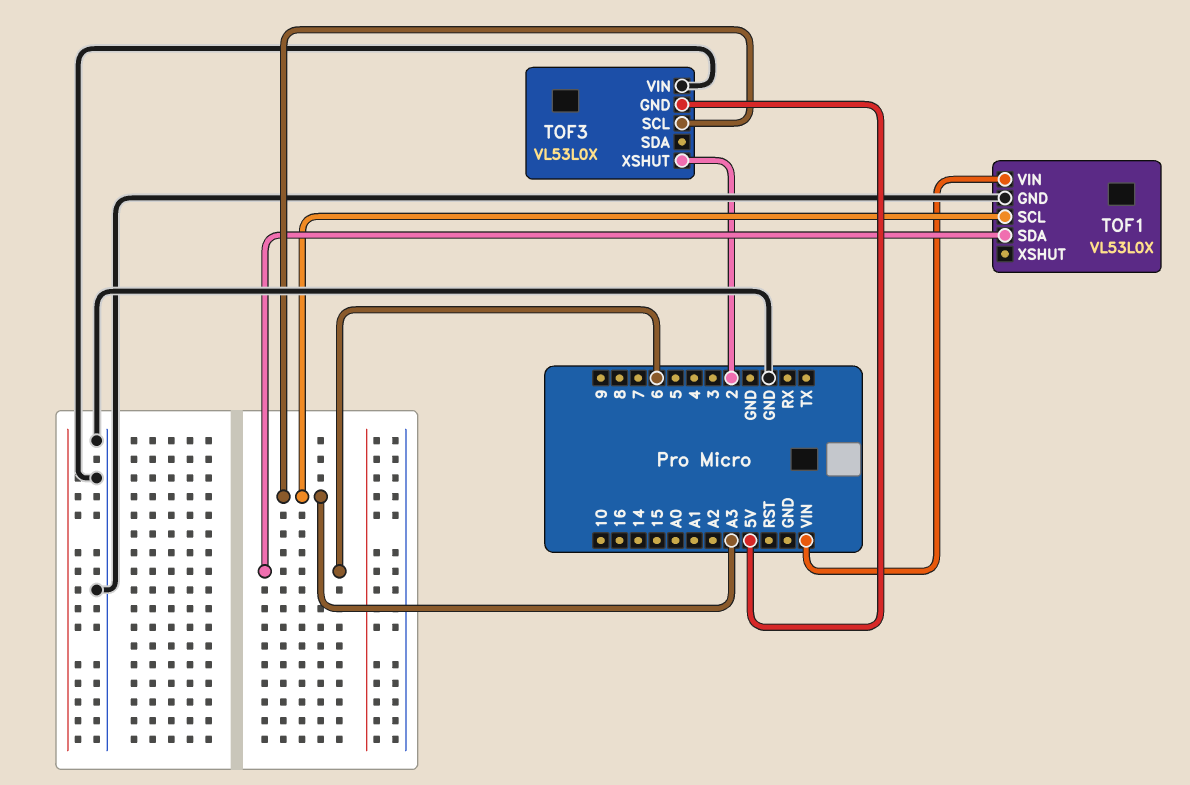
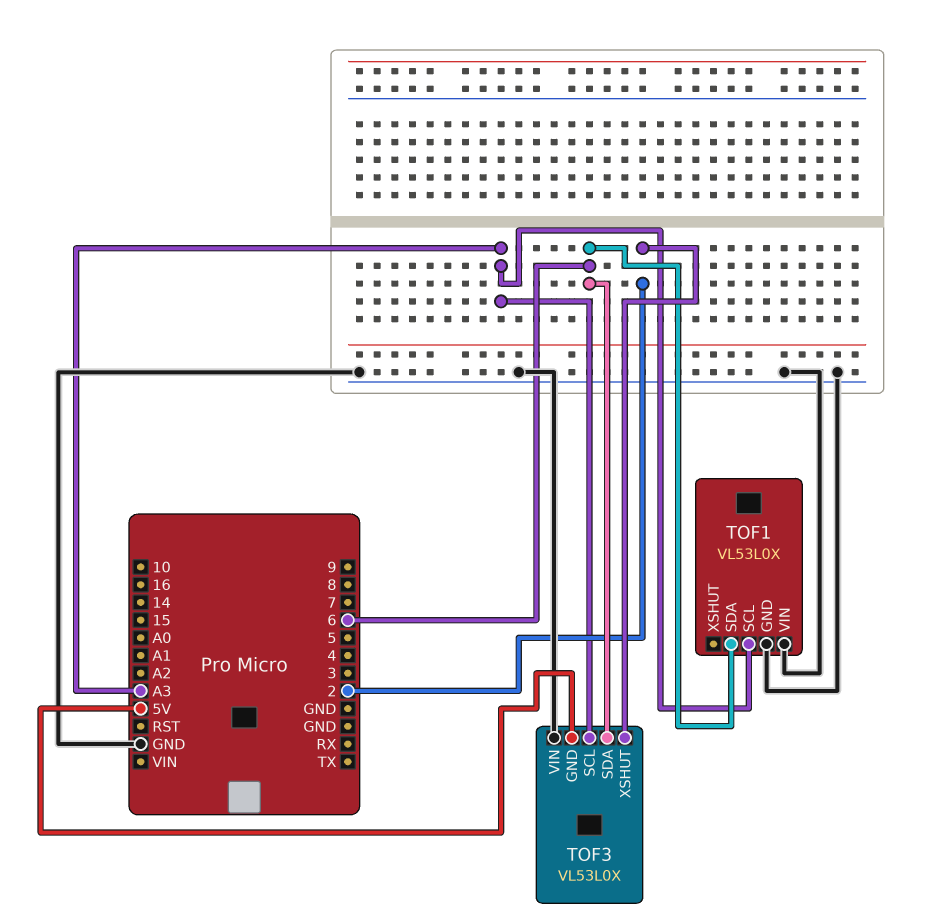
TOF1 pin VIN: VIN -> GND
TOF3 pin SDA: none -> 6

